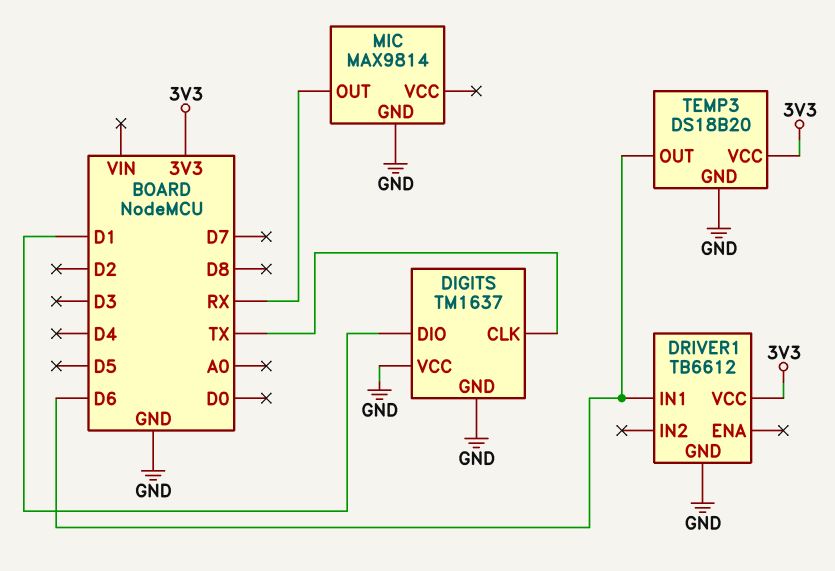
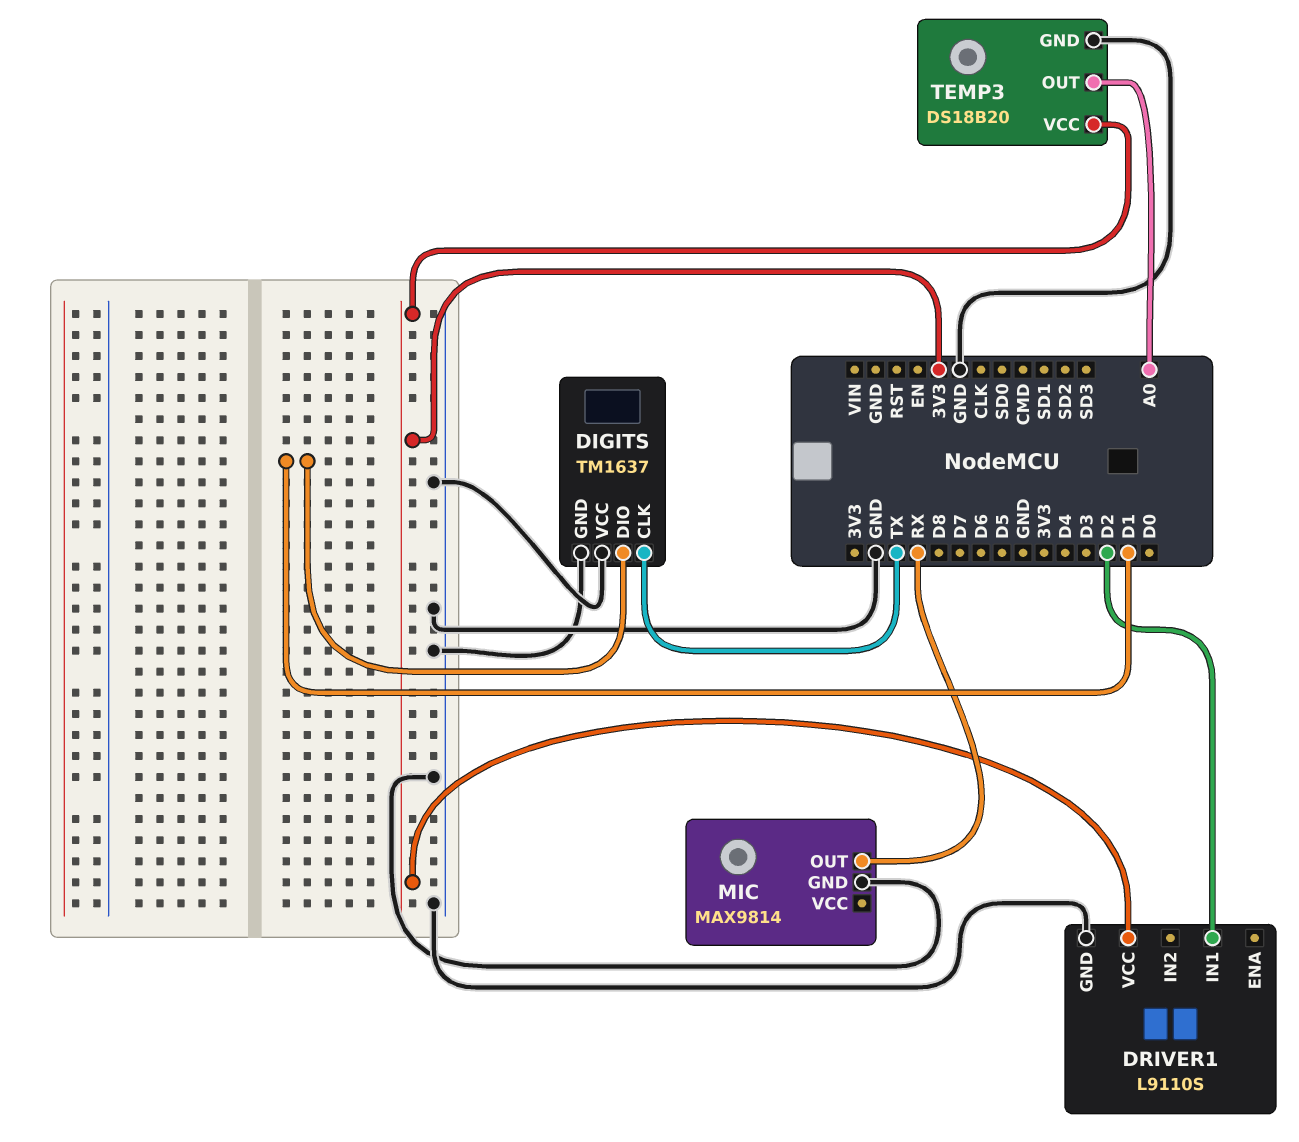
DRIVER1: TB6612 -> L9110S
DRIVER1 pin IN1: D6 -> D2
TEMP3 pin OUT: D6 -> A0

